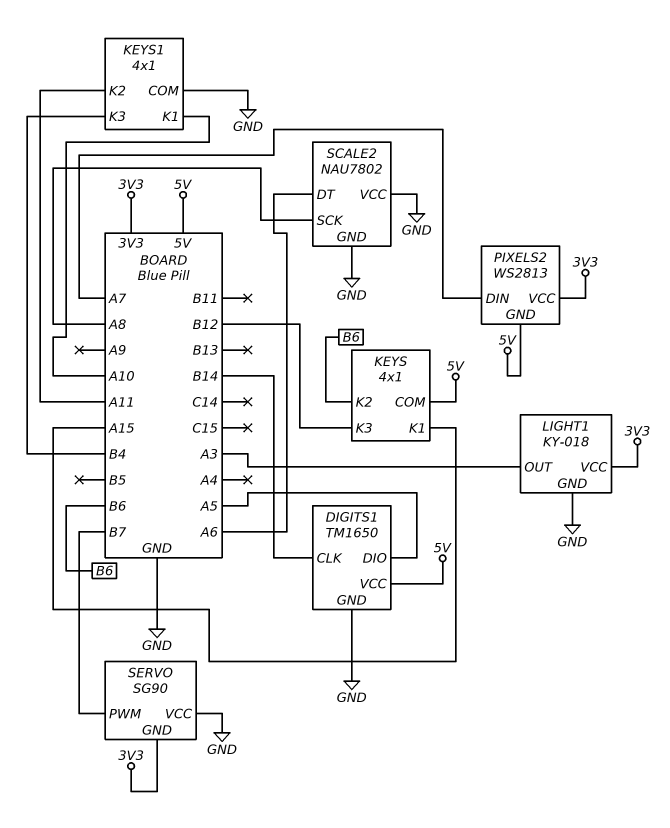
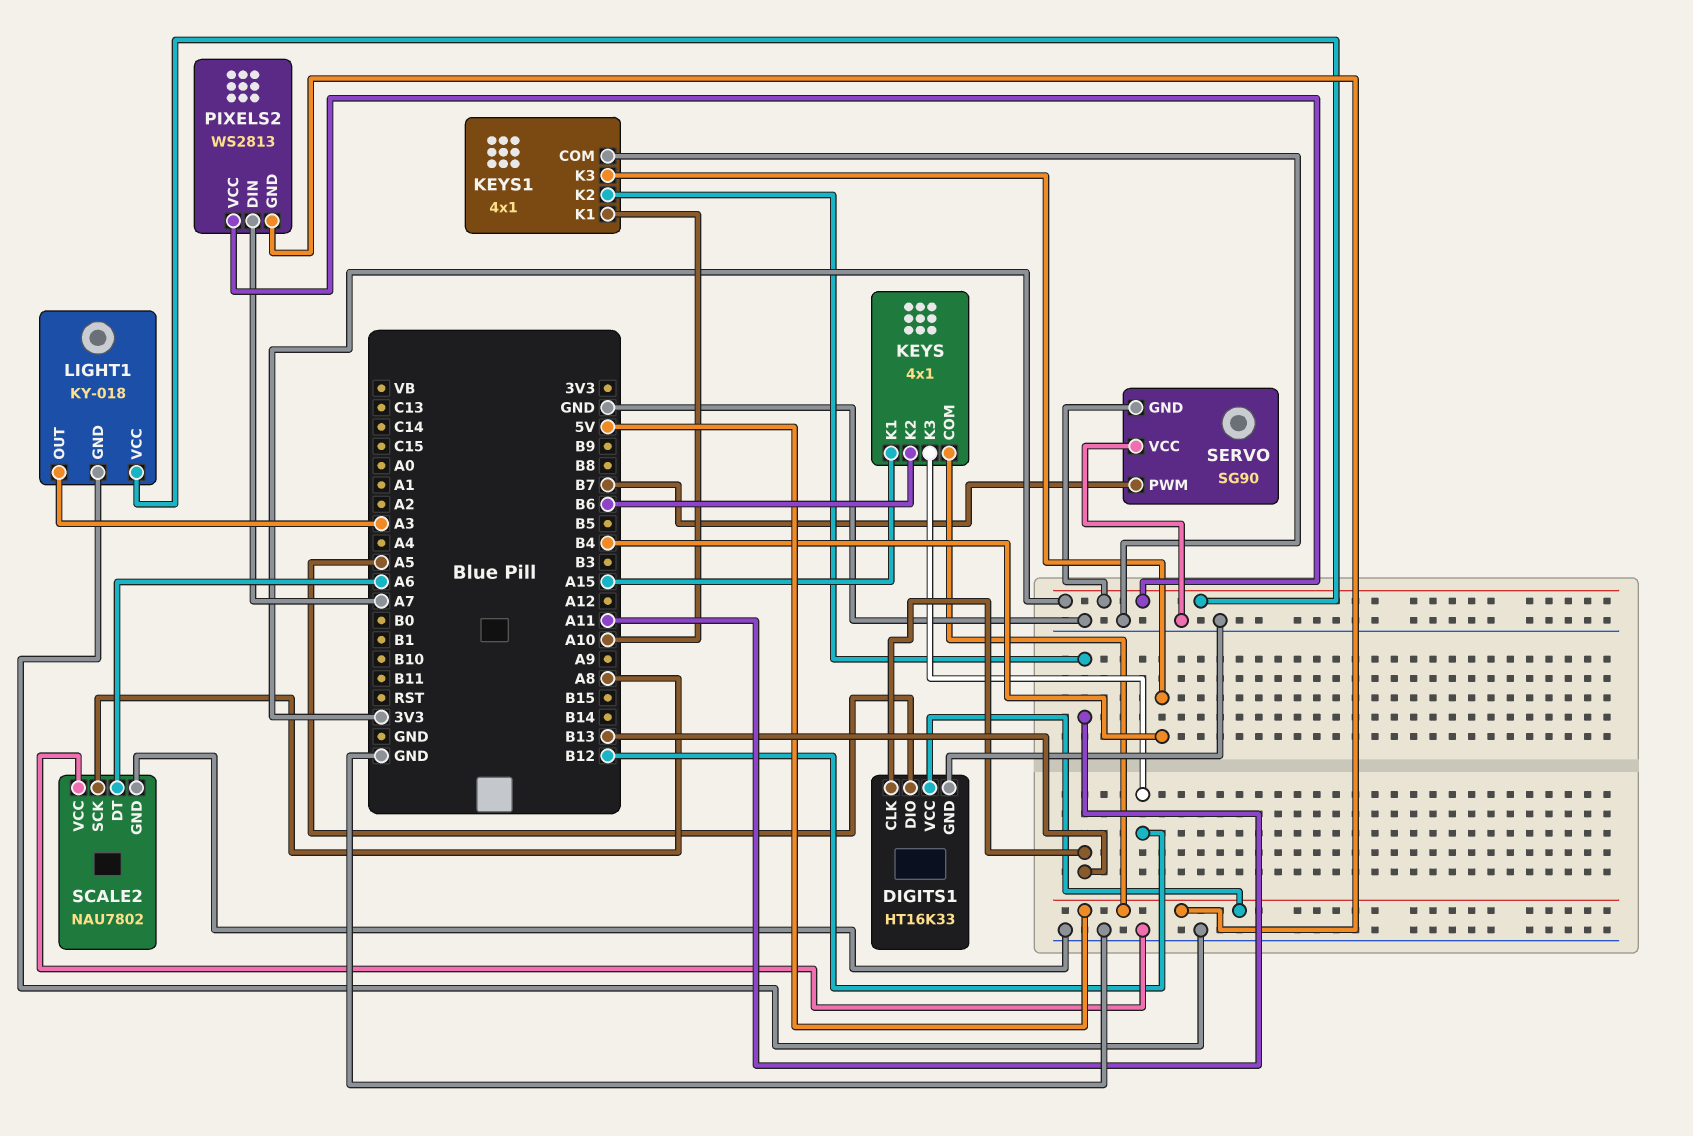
DIGITS1: TM1650 -> HT16K33
DIGITS1 pin CLK: B14 -> B13

